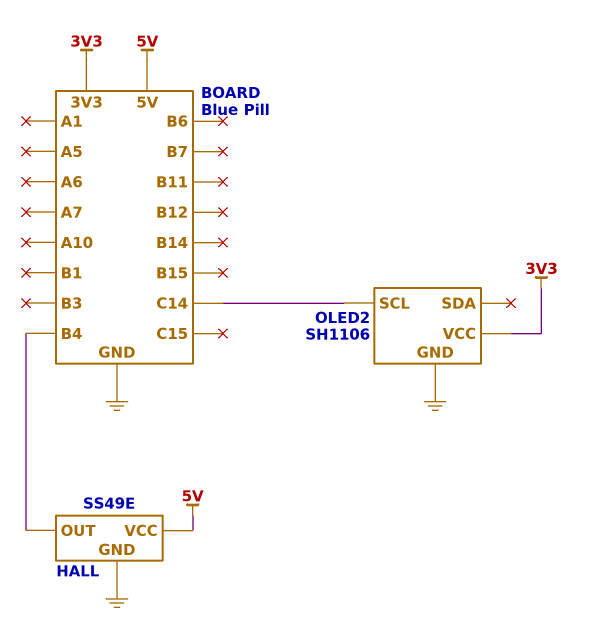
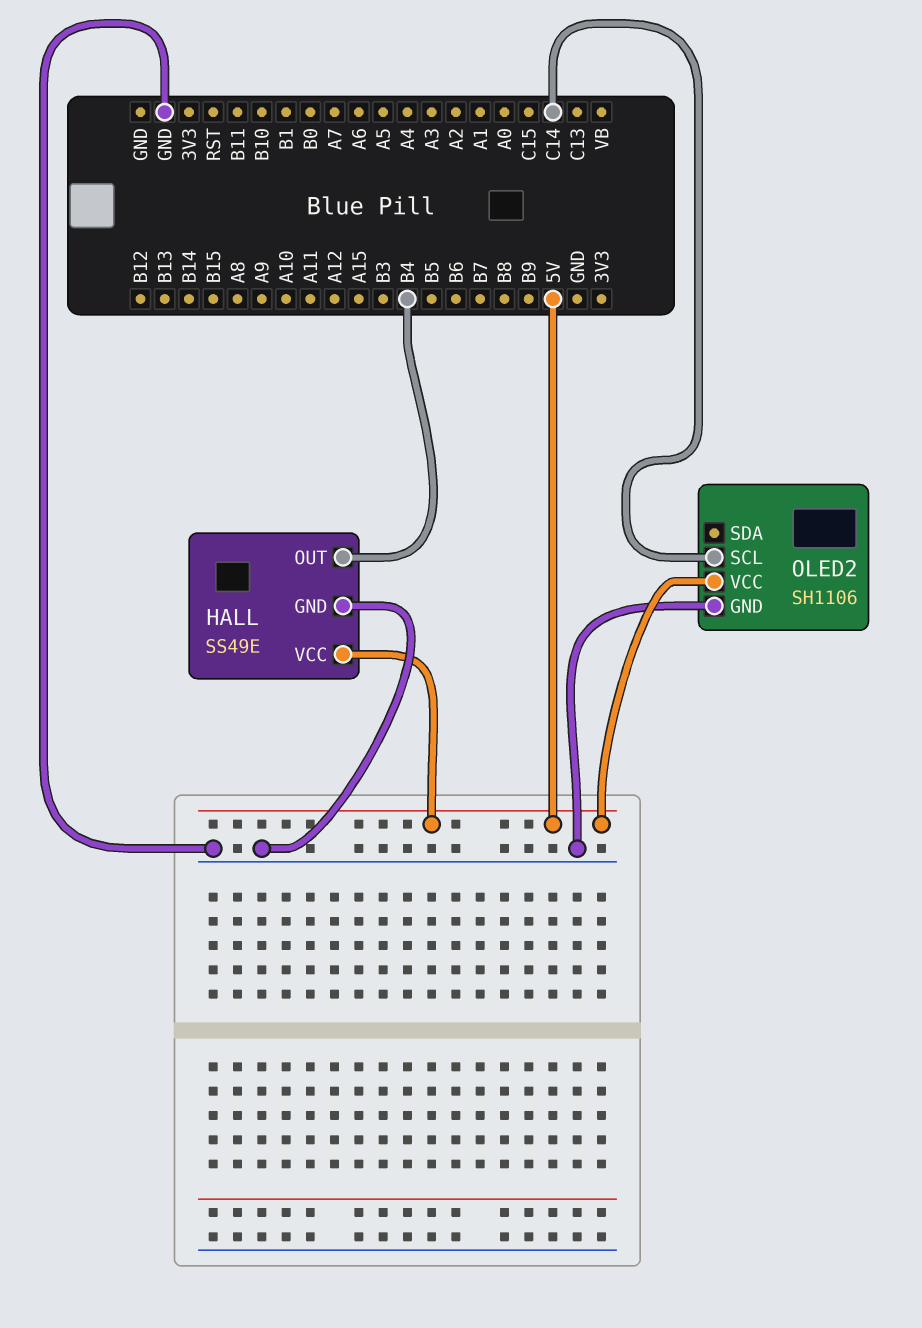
OLED2 pin VCC: 3V3 -> 5V

